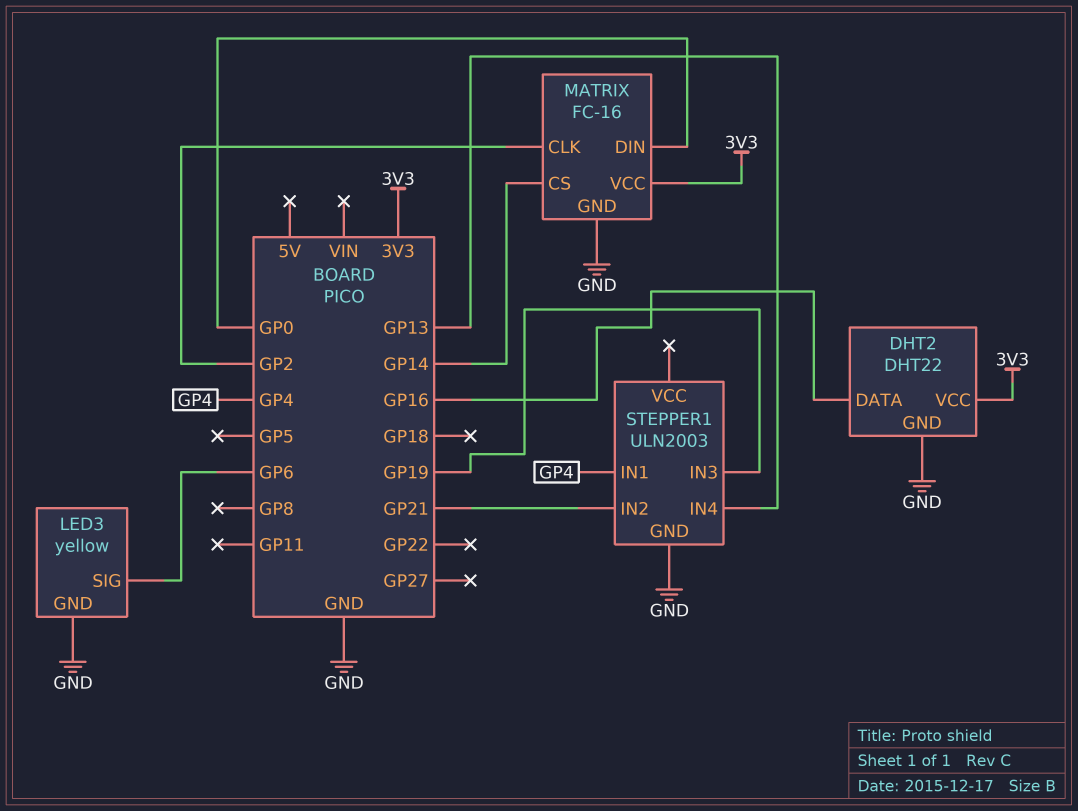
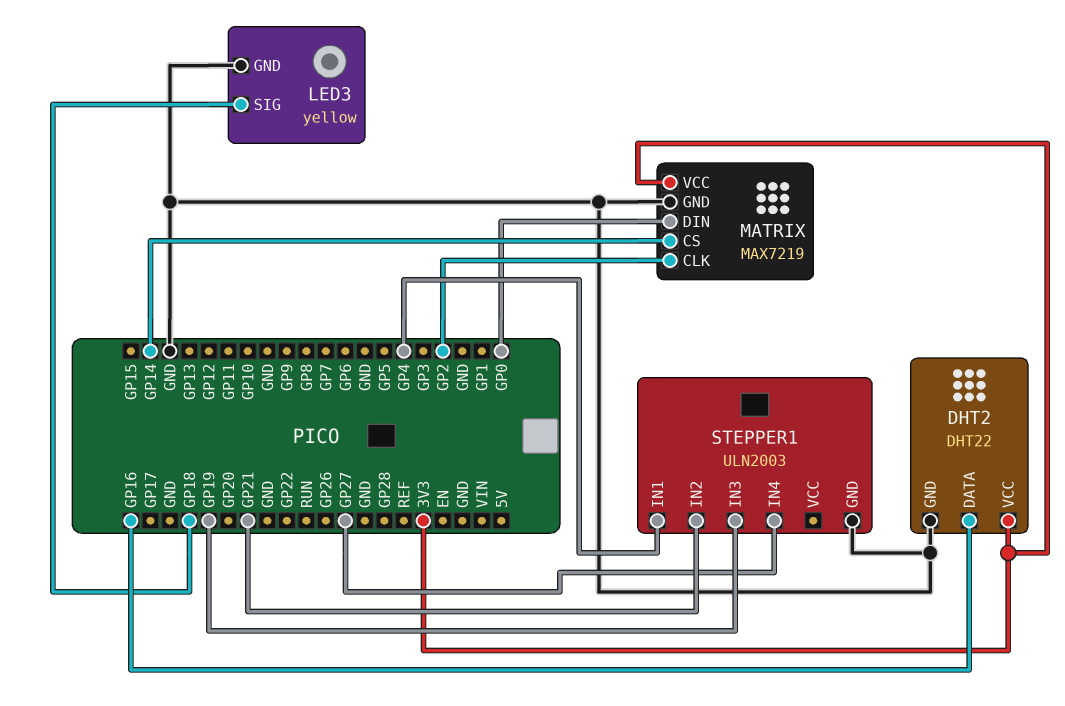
LED3 pin SIG: GP6 -> GP18
MATRIX: FC-16 -> MAX7219
STEPPER1 pin IN4: GP13 -> GP27

